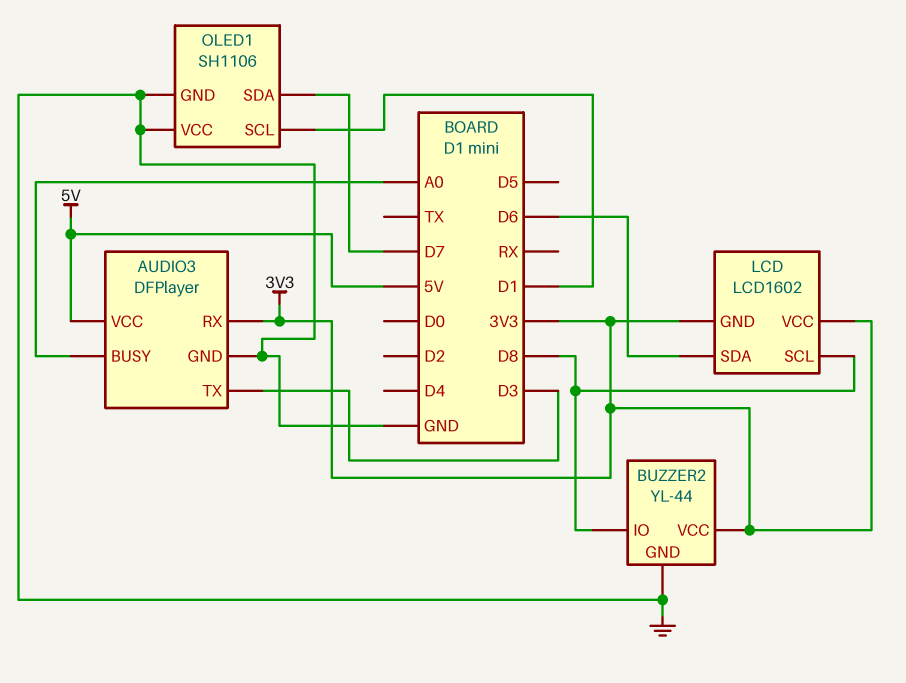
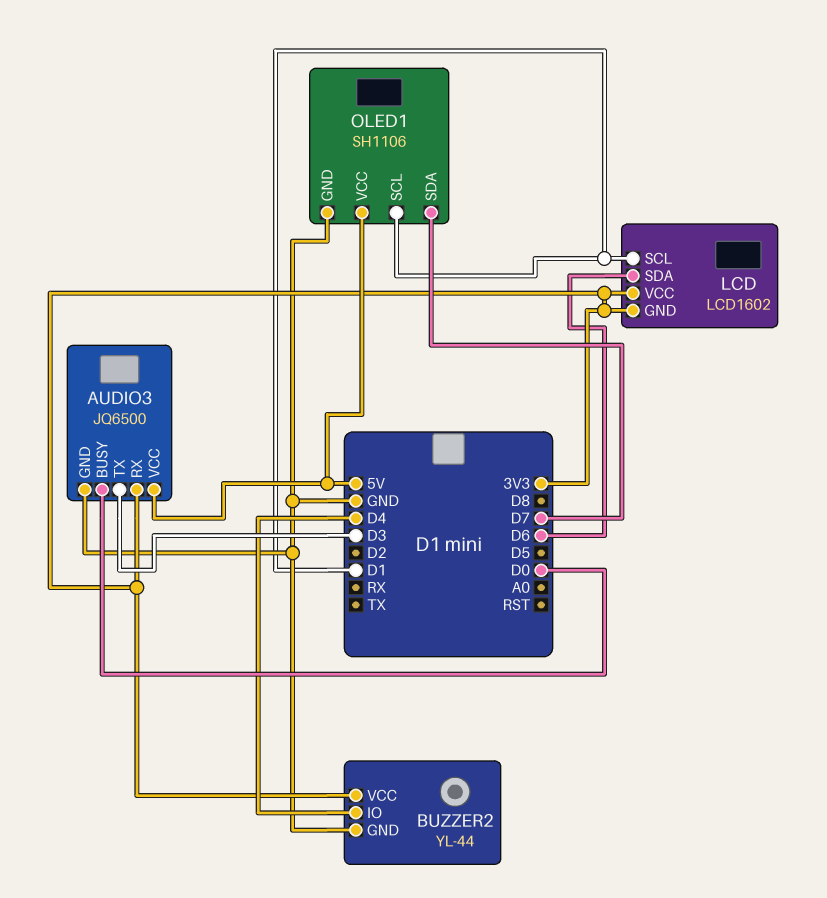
AUDIO3: DFPlayer -> JQ6500
AUDIO3 pin BUSY: A0 -> D0
BUZZER2 pin IO: D8 -> D4
LCD pin SCL: D8 -> D1
OLED1 pin VCC: GND -> 5V

